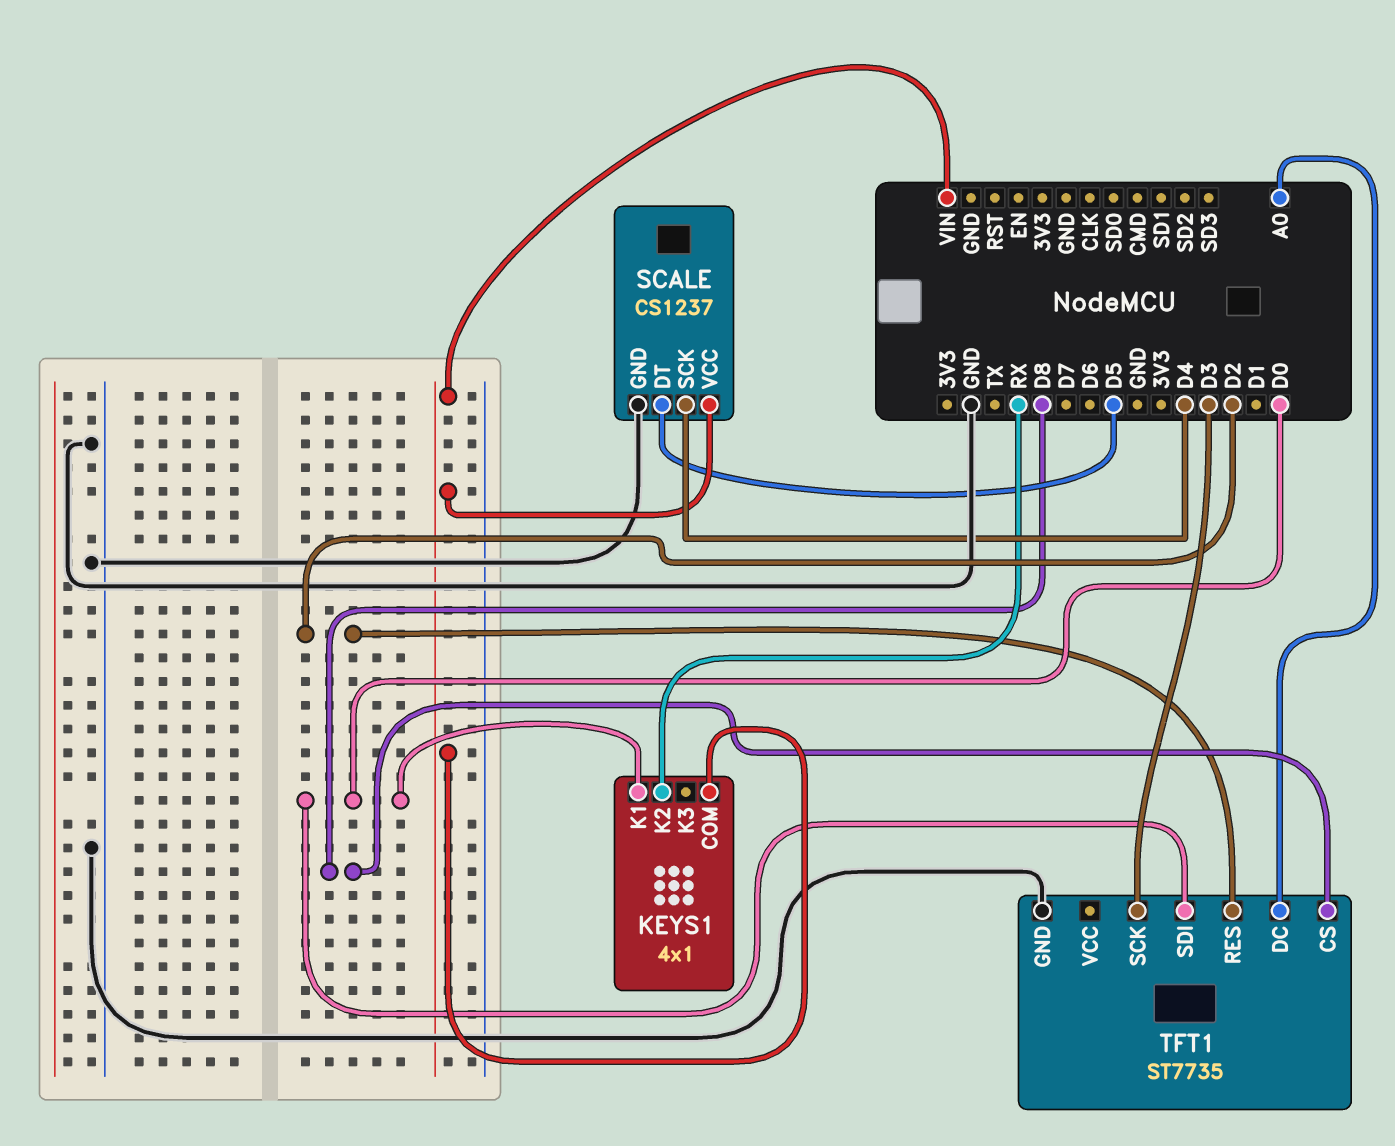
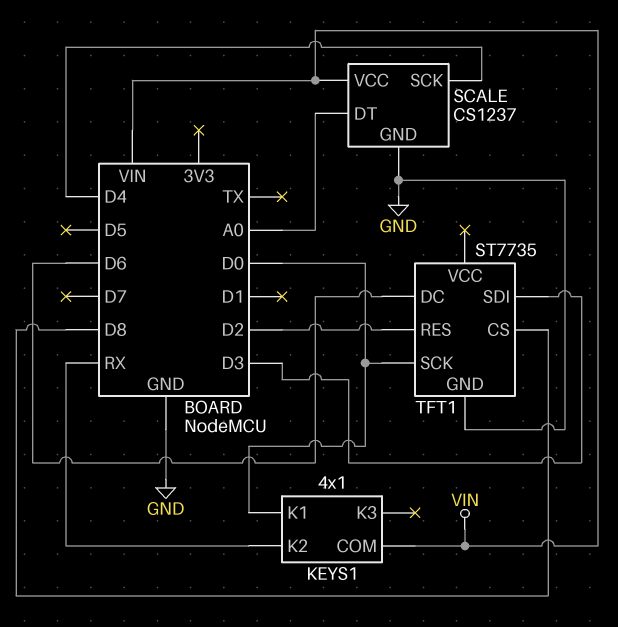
SCALE pin DT: D5 -> A0
TFT1 pin DC: A0 -> D6
TFT1 pin SCK: D3 -> D0
TFT1 pin SDI: D0 -> D3

